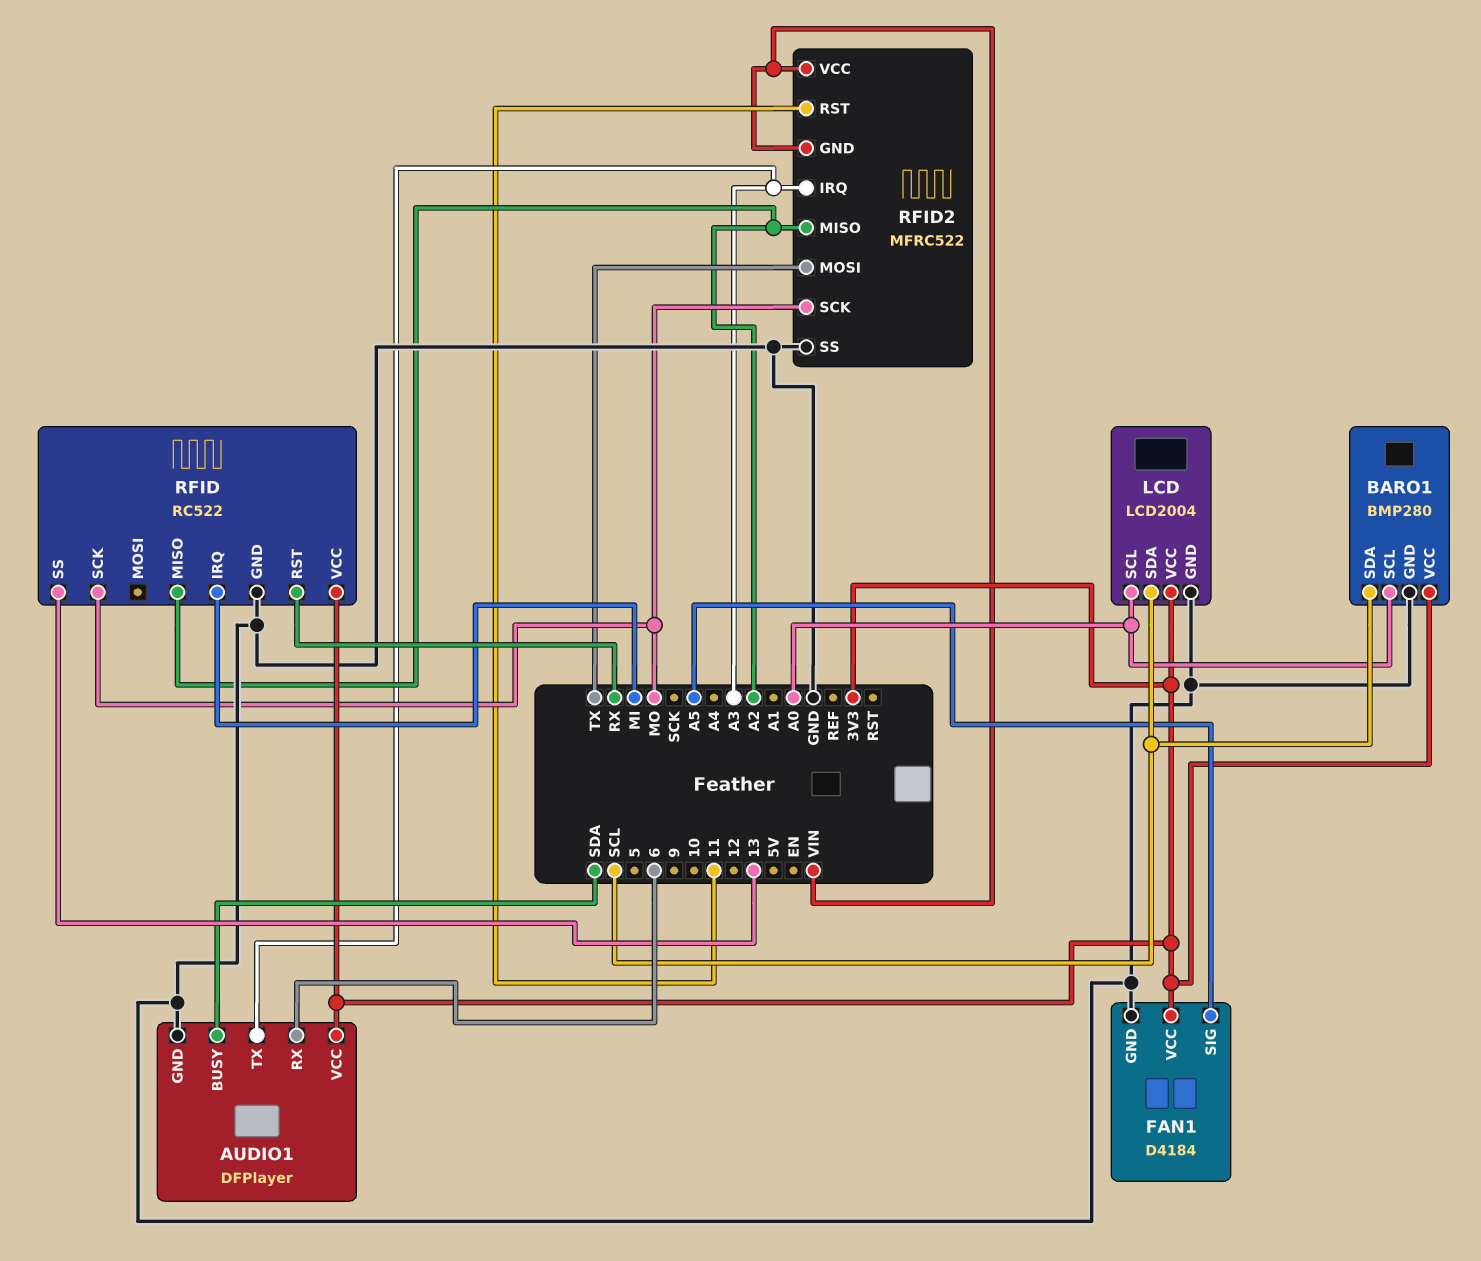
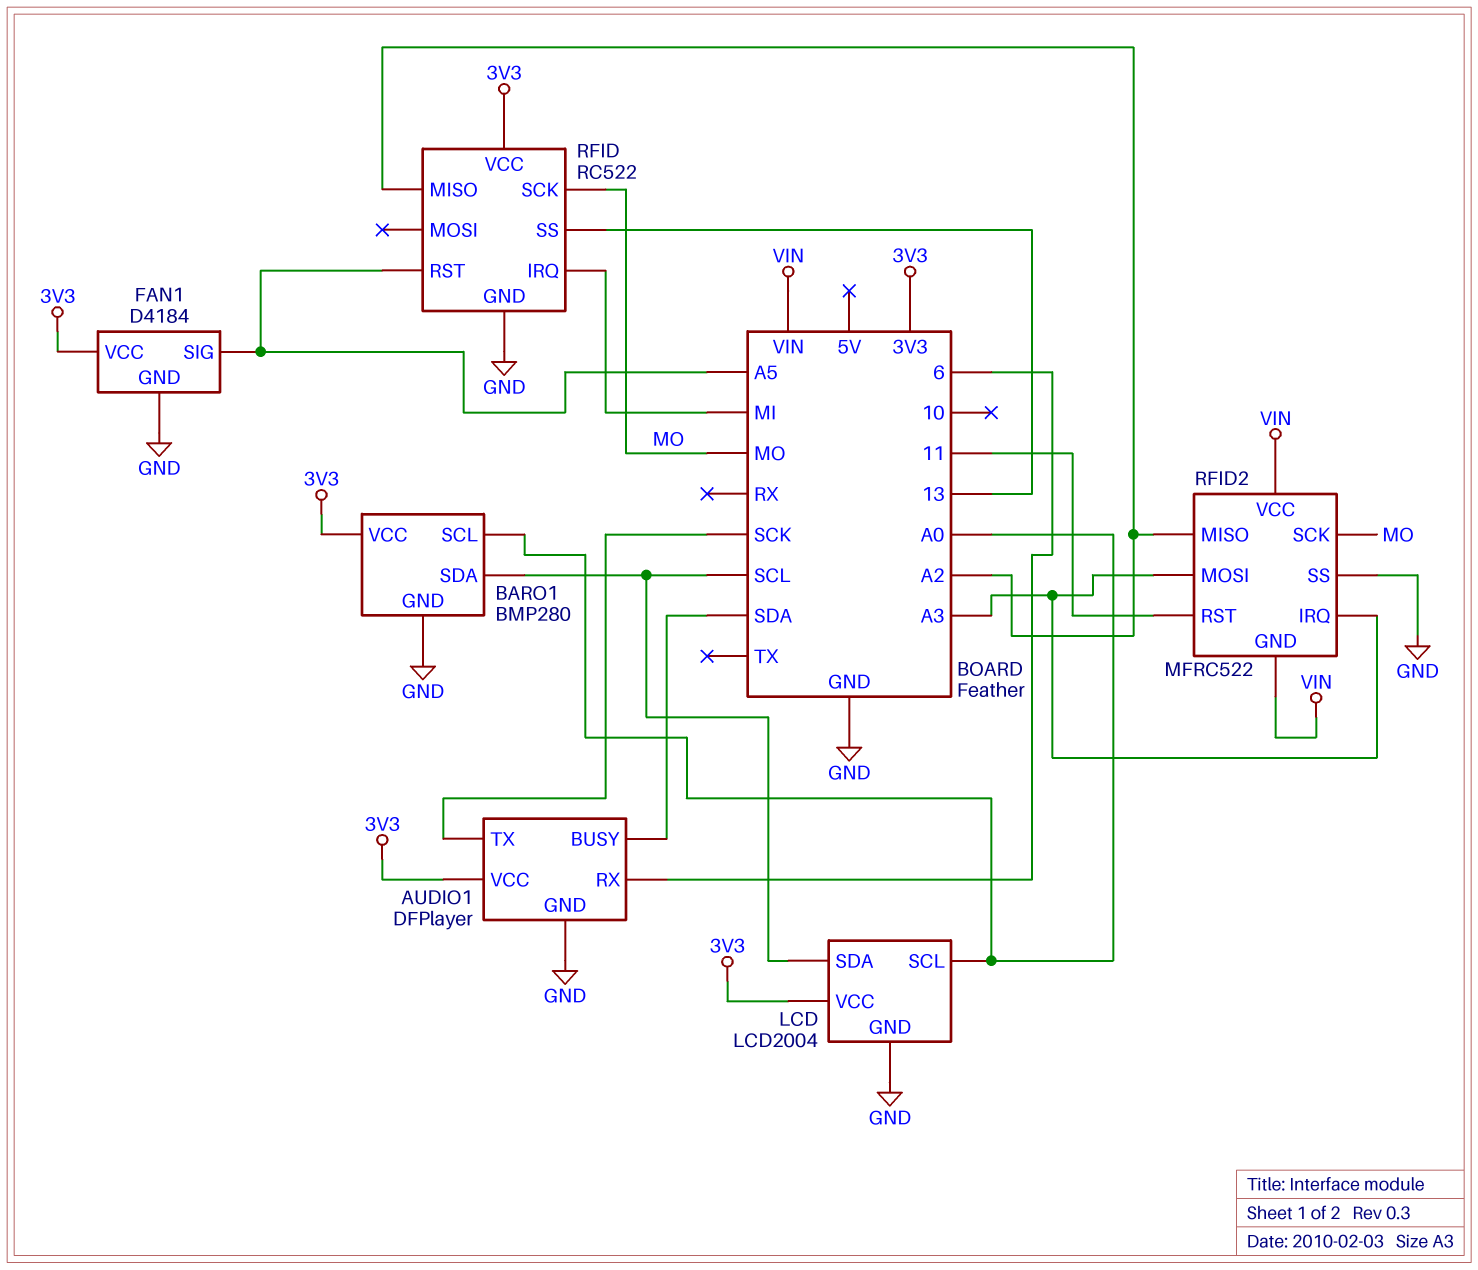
AUDIO1 pin TX: A3 -> SCK
RFID pin RST: RX -> A5
RFID2 pin MOSI: TX -> A3

